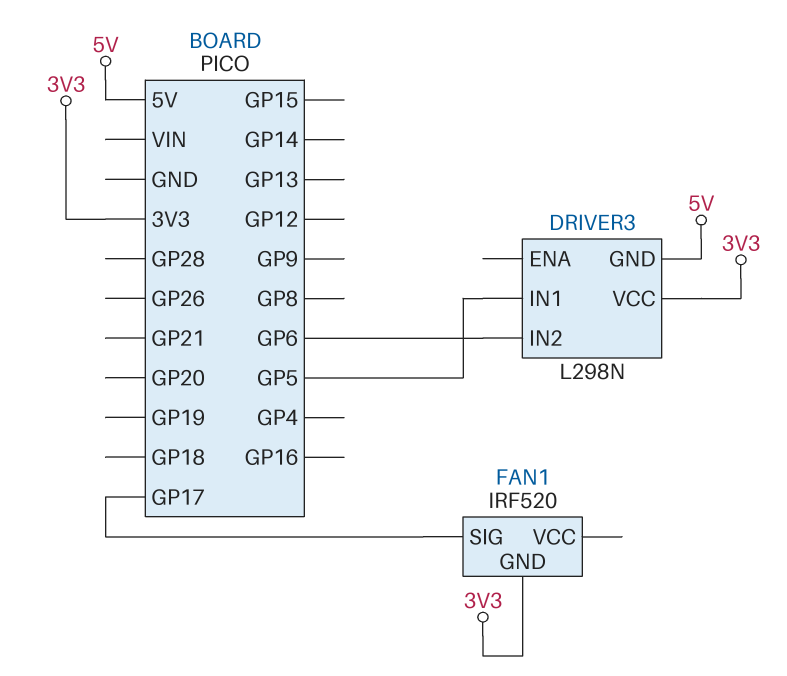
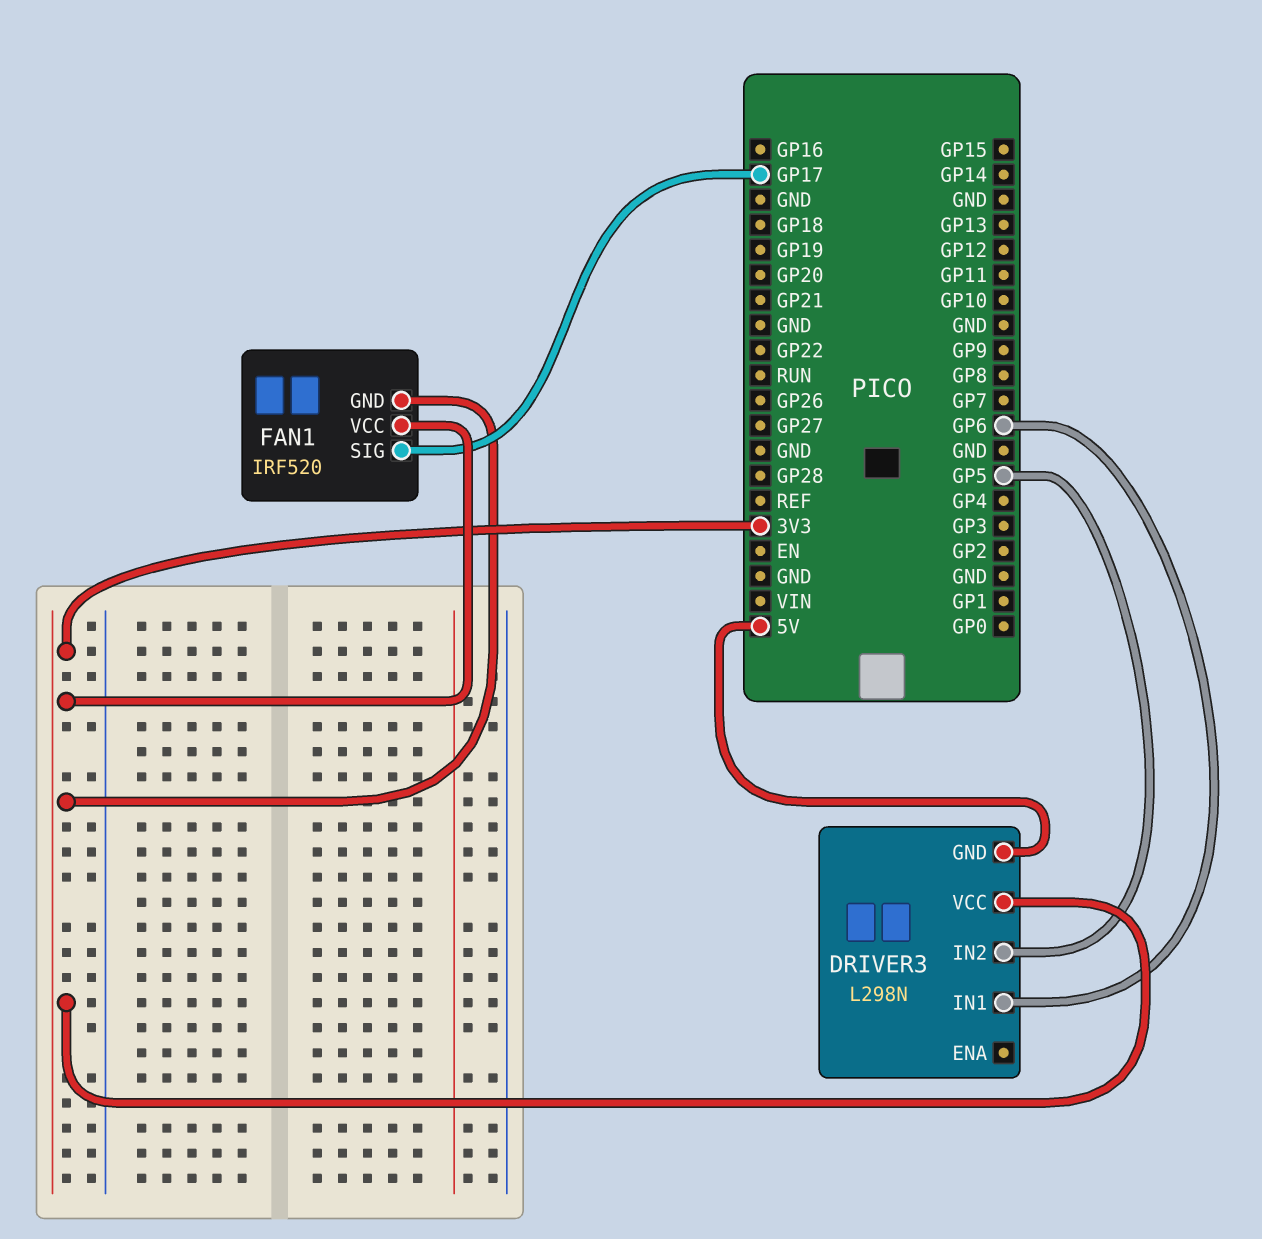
DRIVER3 pin IN1: GP5 -> GP6
DRIVER3 pin IN2: GP6 -> GP5
FAN1 pin VCC: none -> 3V3

